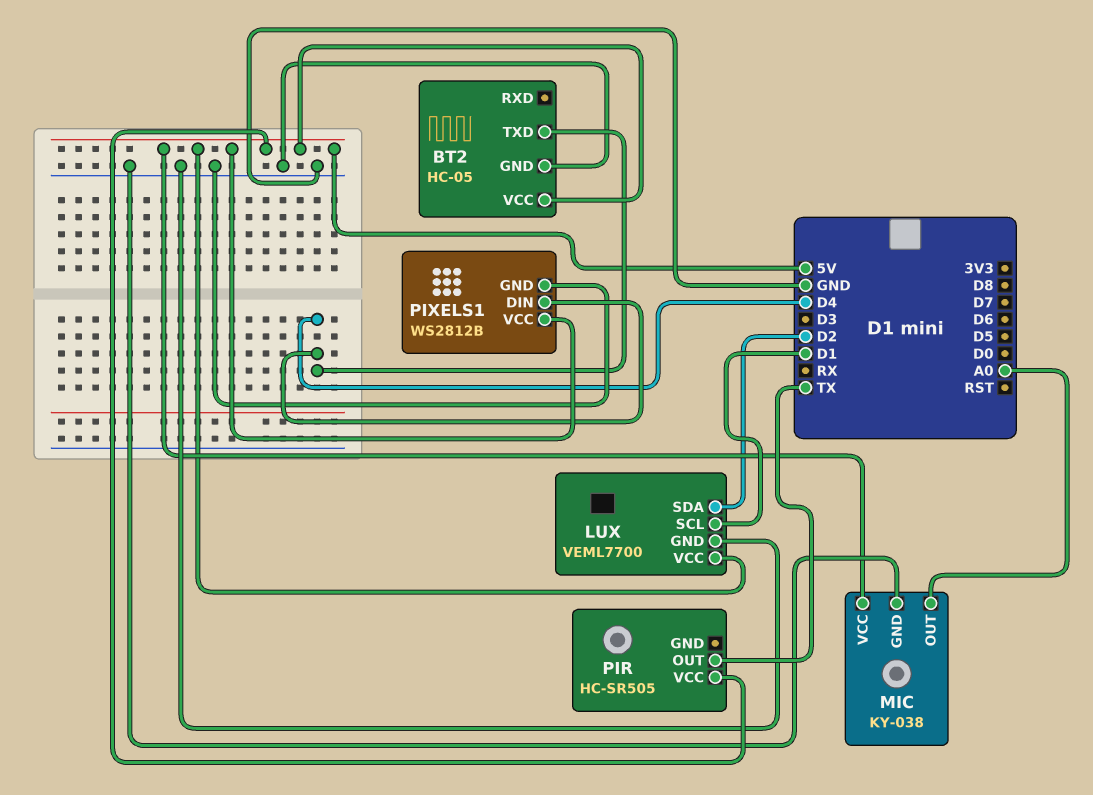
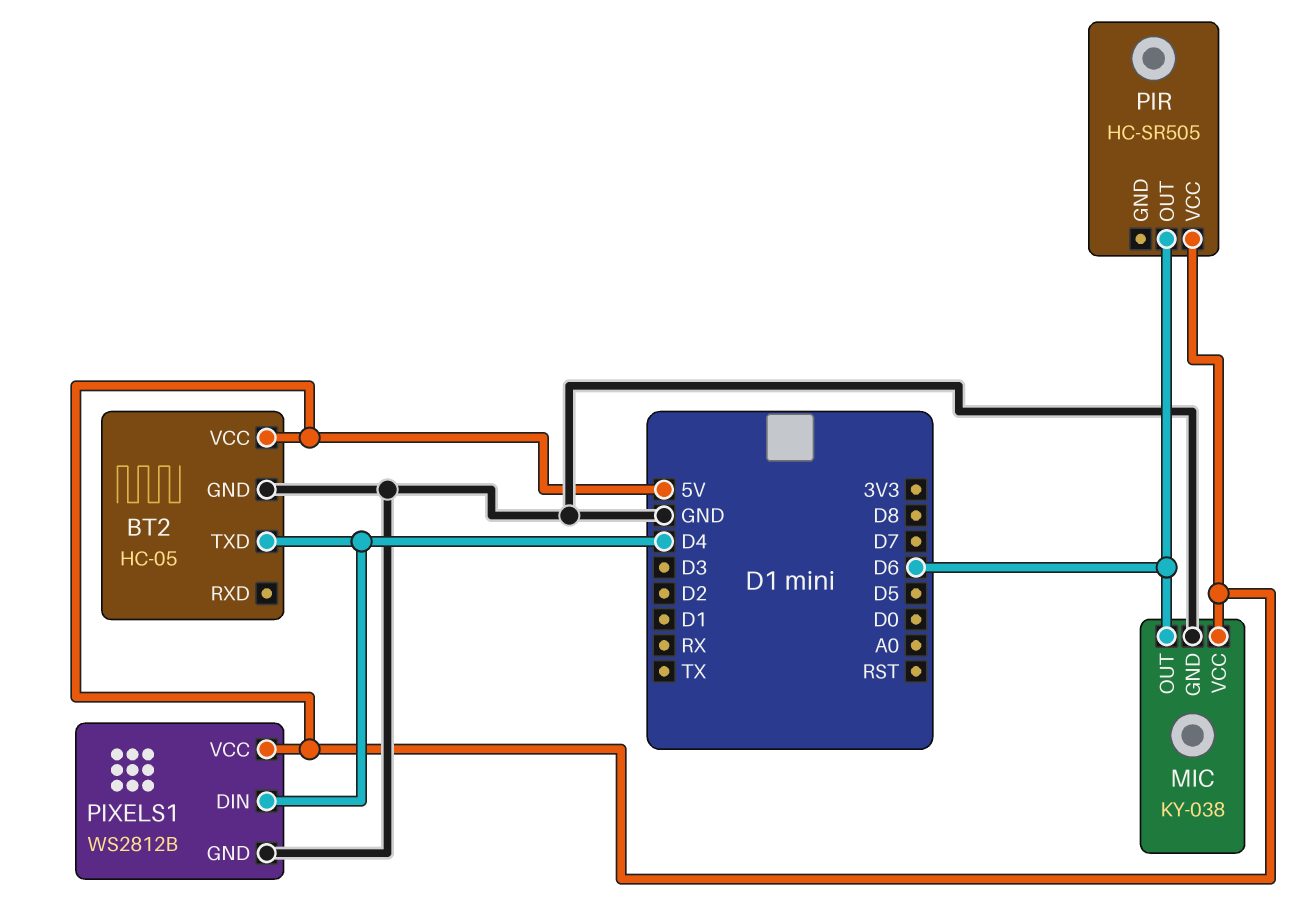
LUX: VEML7700 -> none
LUX pin GND: GND -> none
LUX pin SCL: D1 -> none
LUX pin SDA: D2 -> none
LUX pin VCC: 5V -> none
MIC pin OUT: A0 -> D6
PIR pin OUT: TX -> D6

